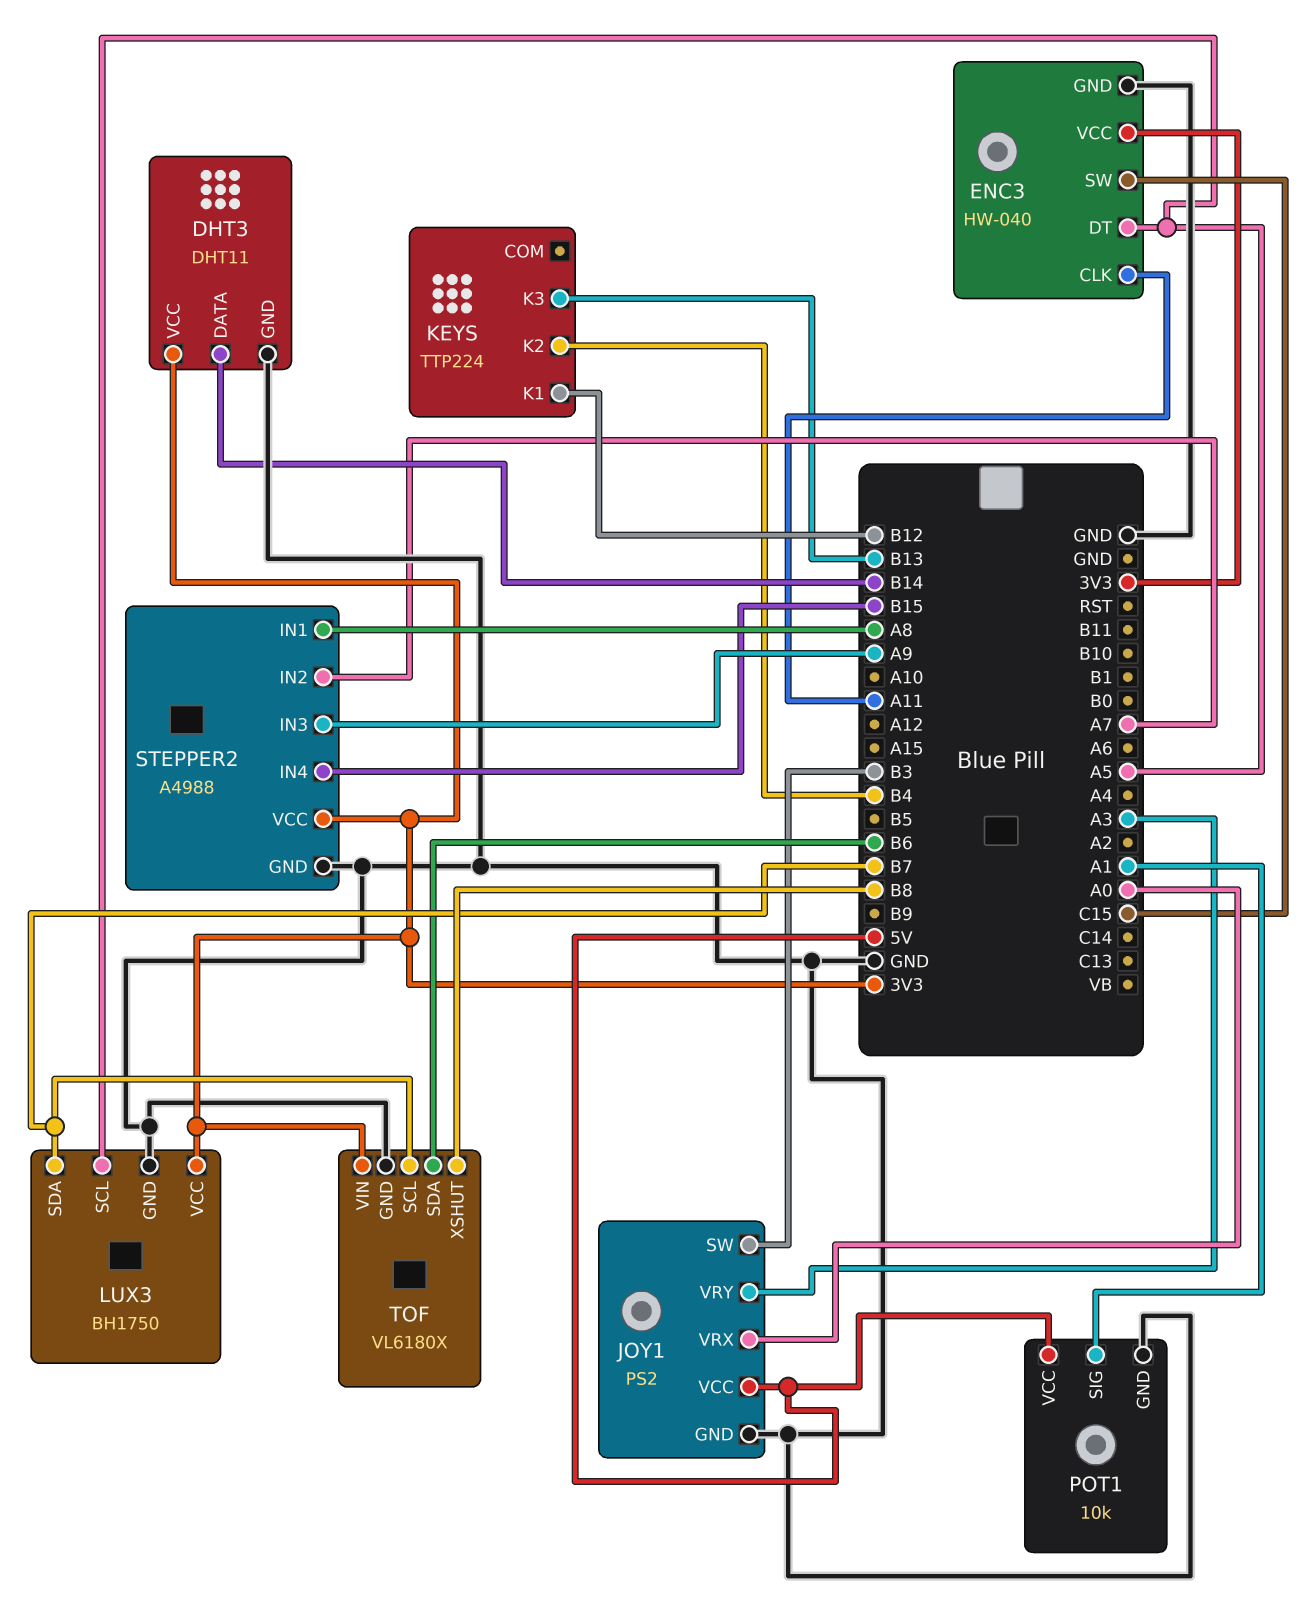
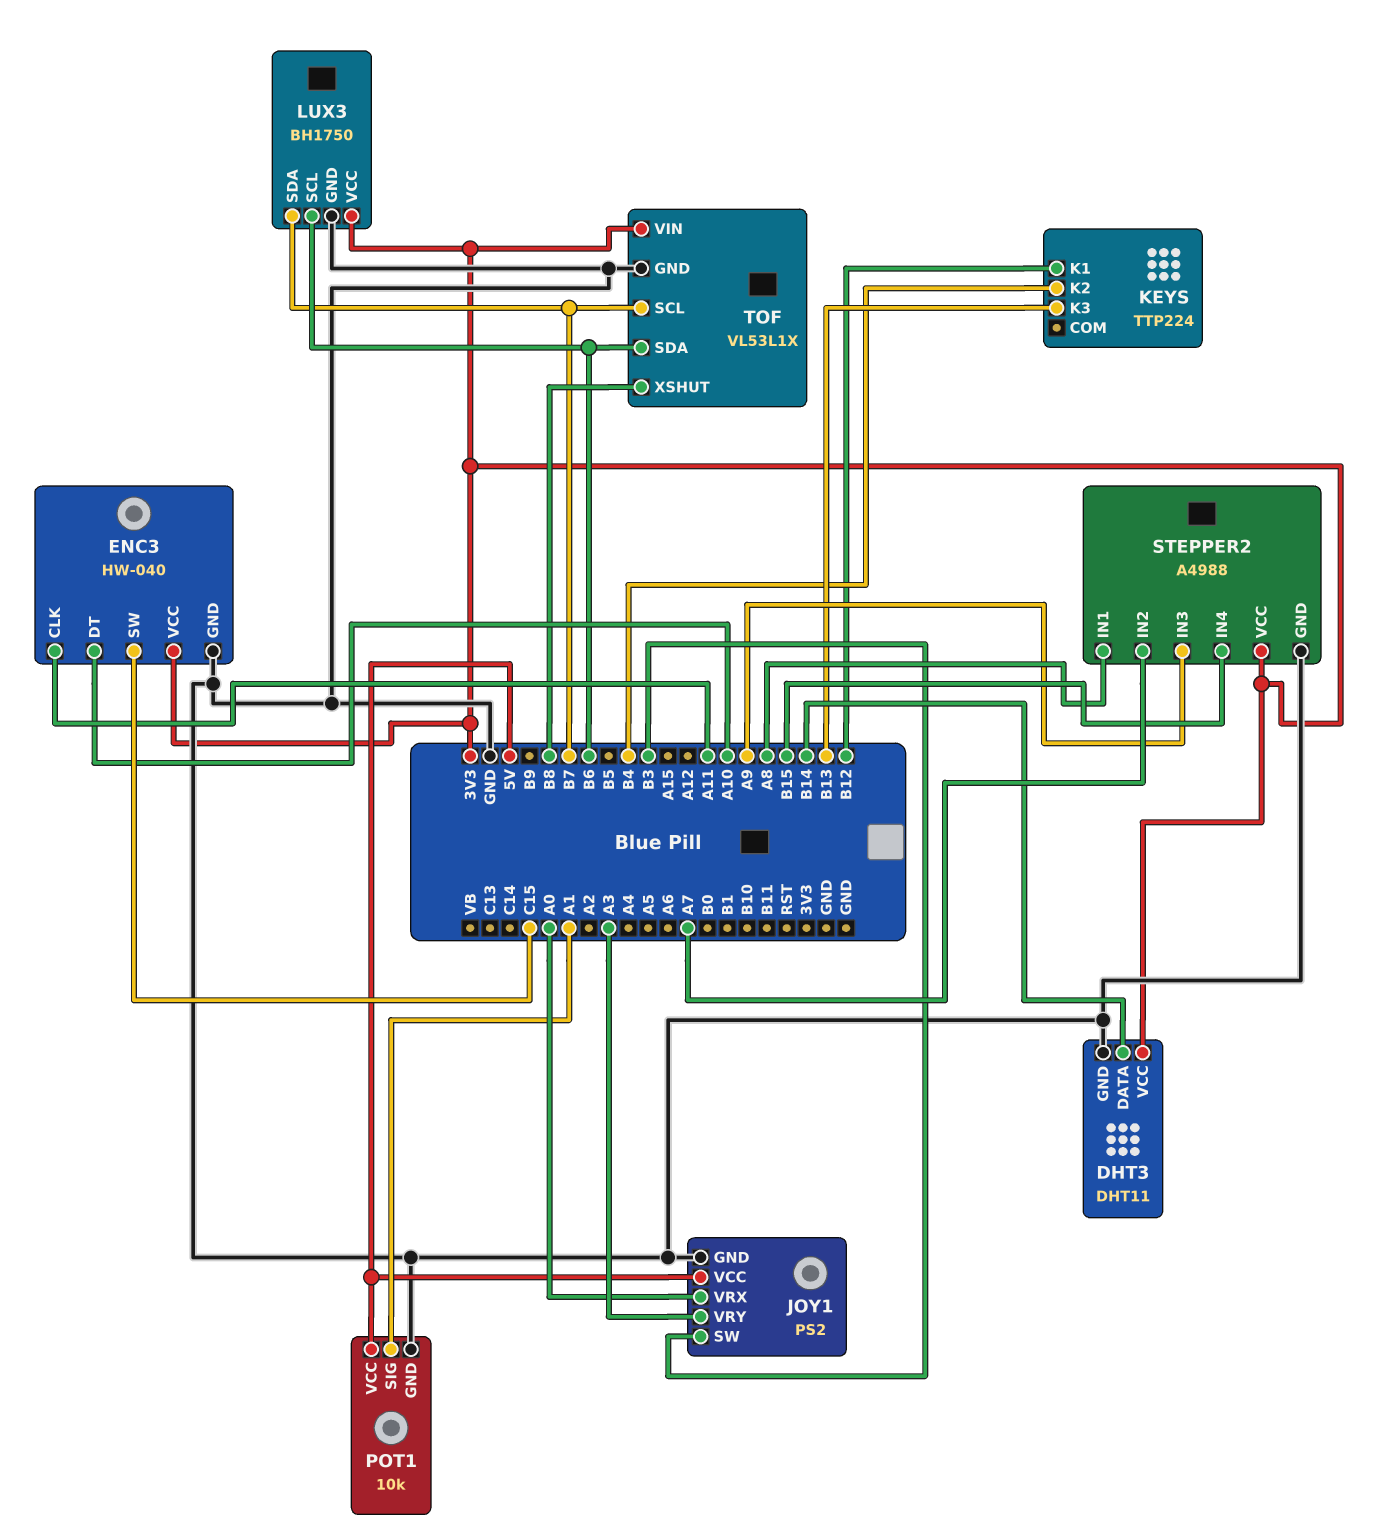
ENC3 pin DT: A5 -> A10
LUX3 pin SCL: A5 -> B6
TOF: VL6180X -> VL53L1X

